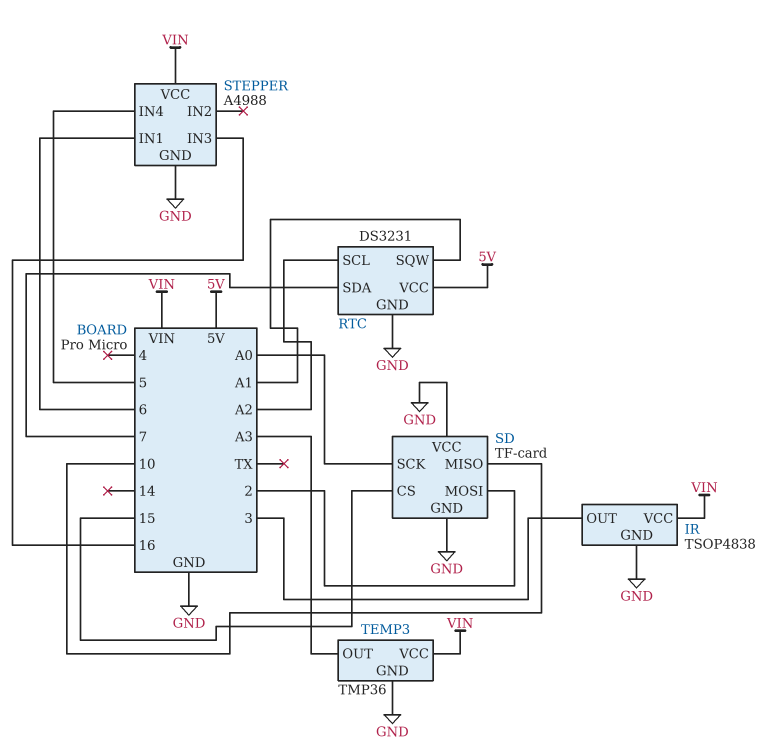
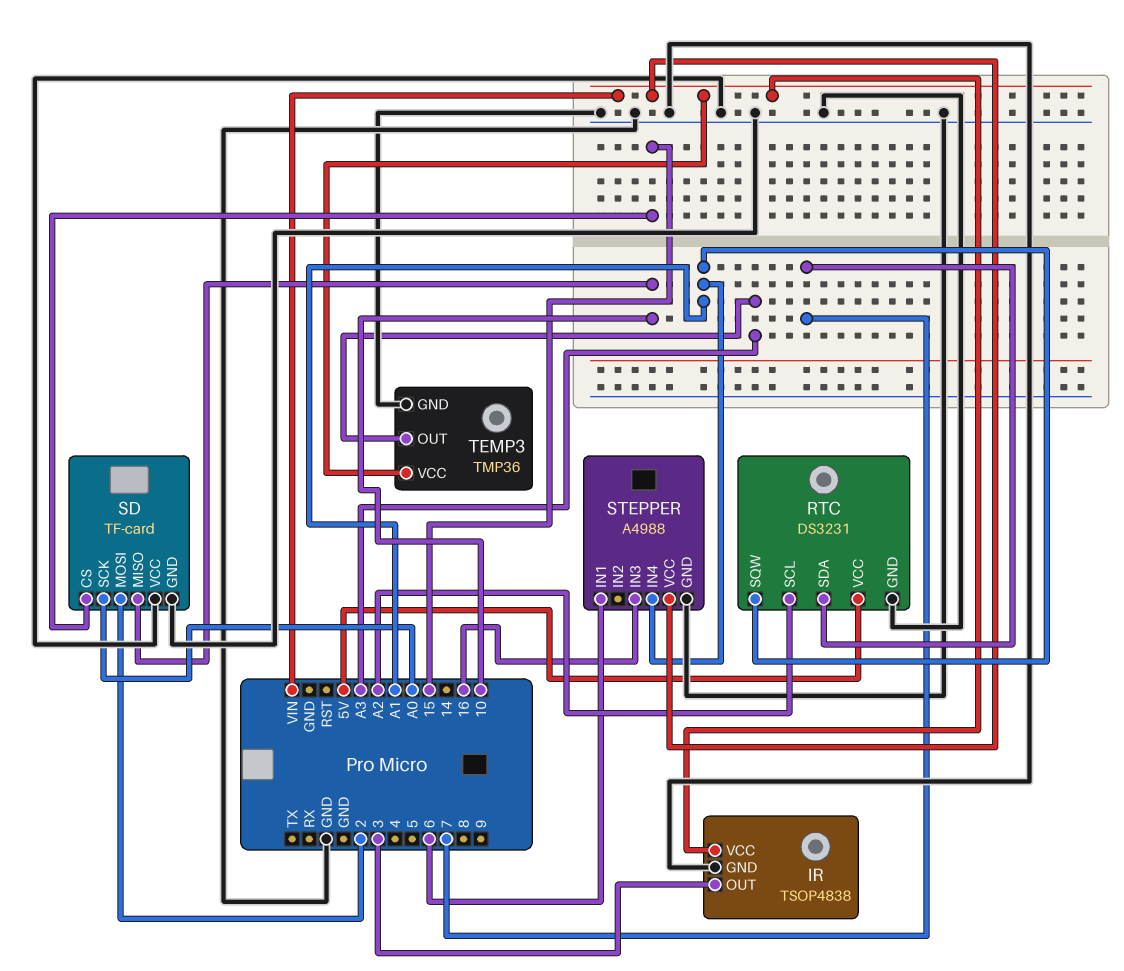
STEPPER pin IN4: 5 -> A1

